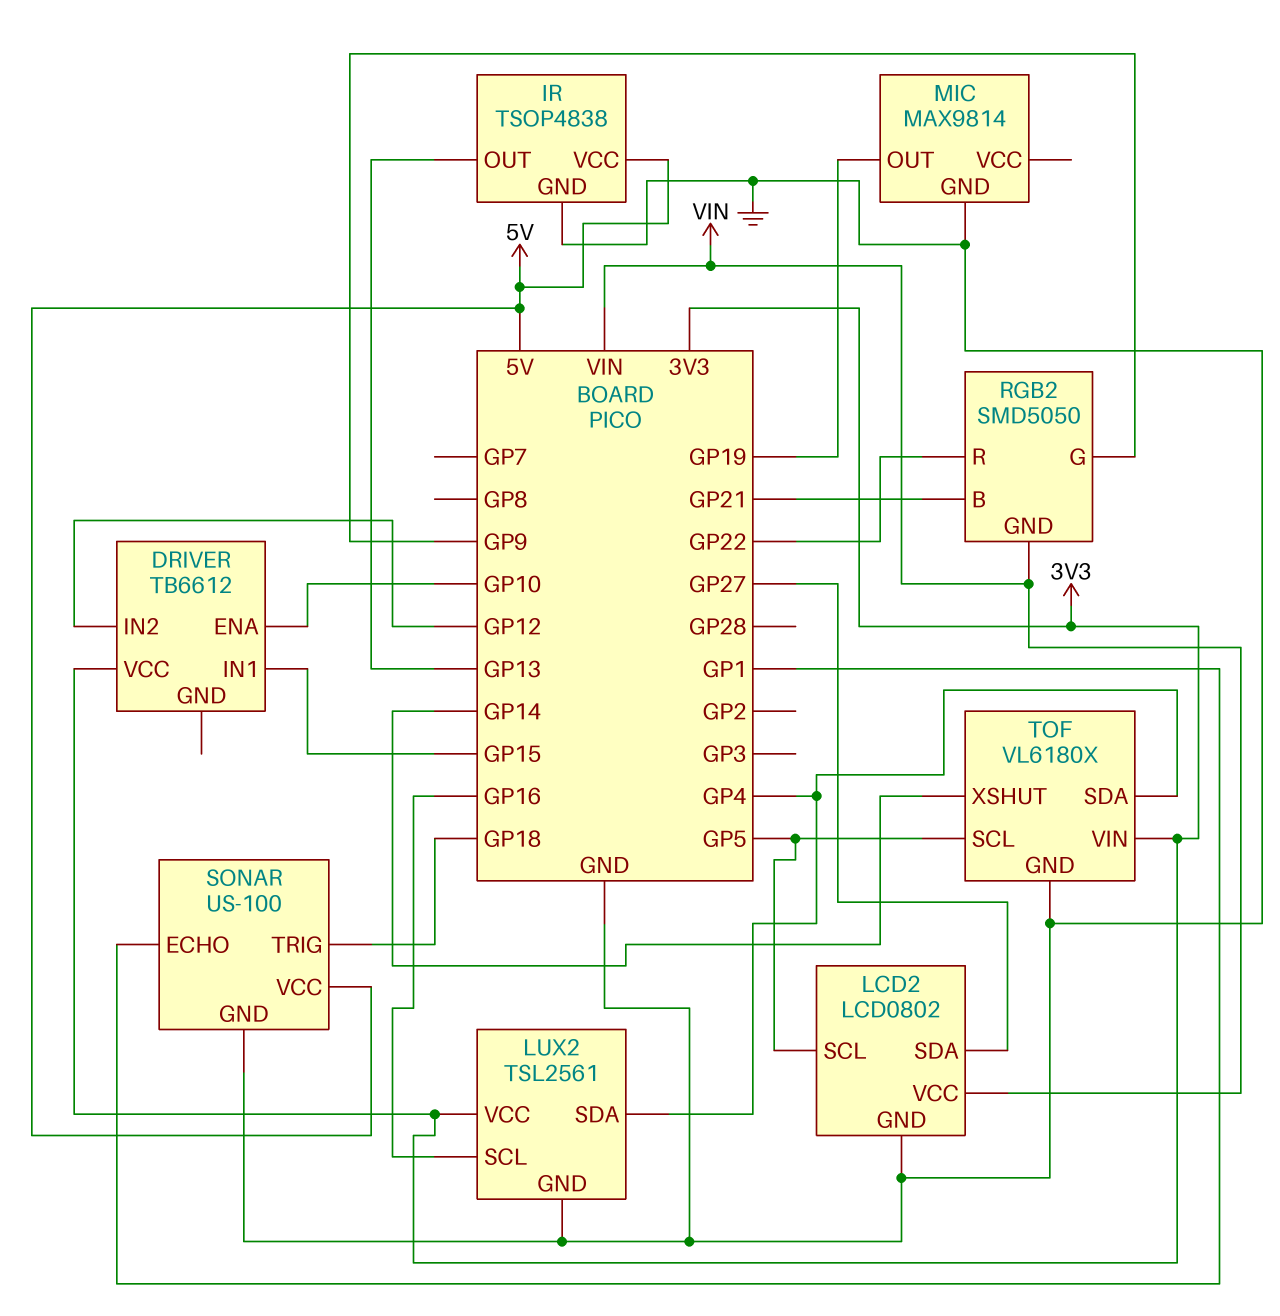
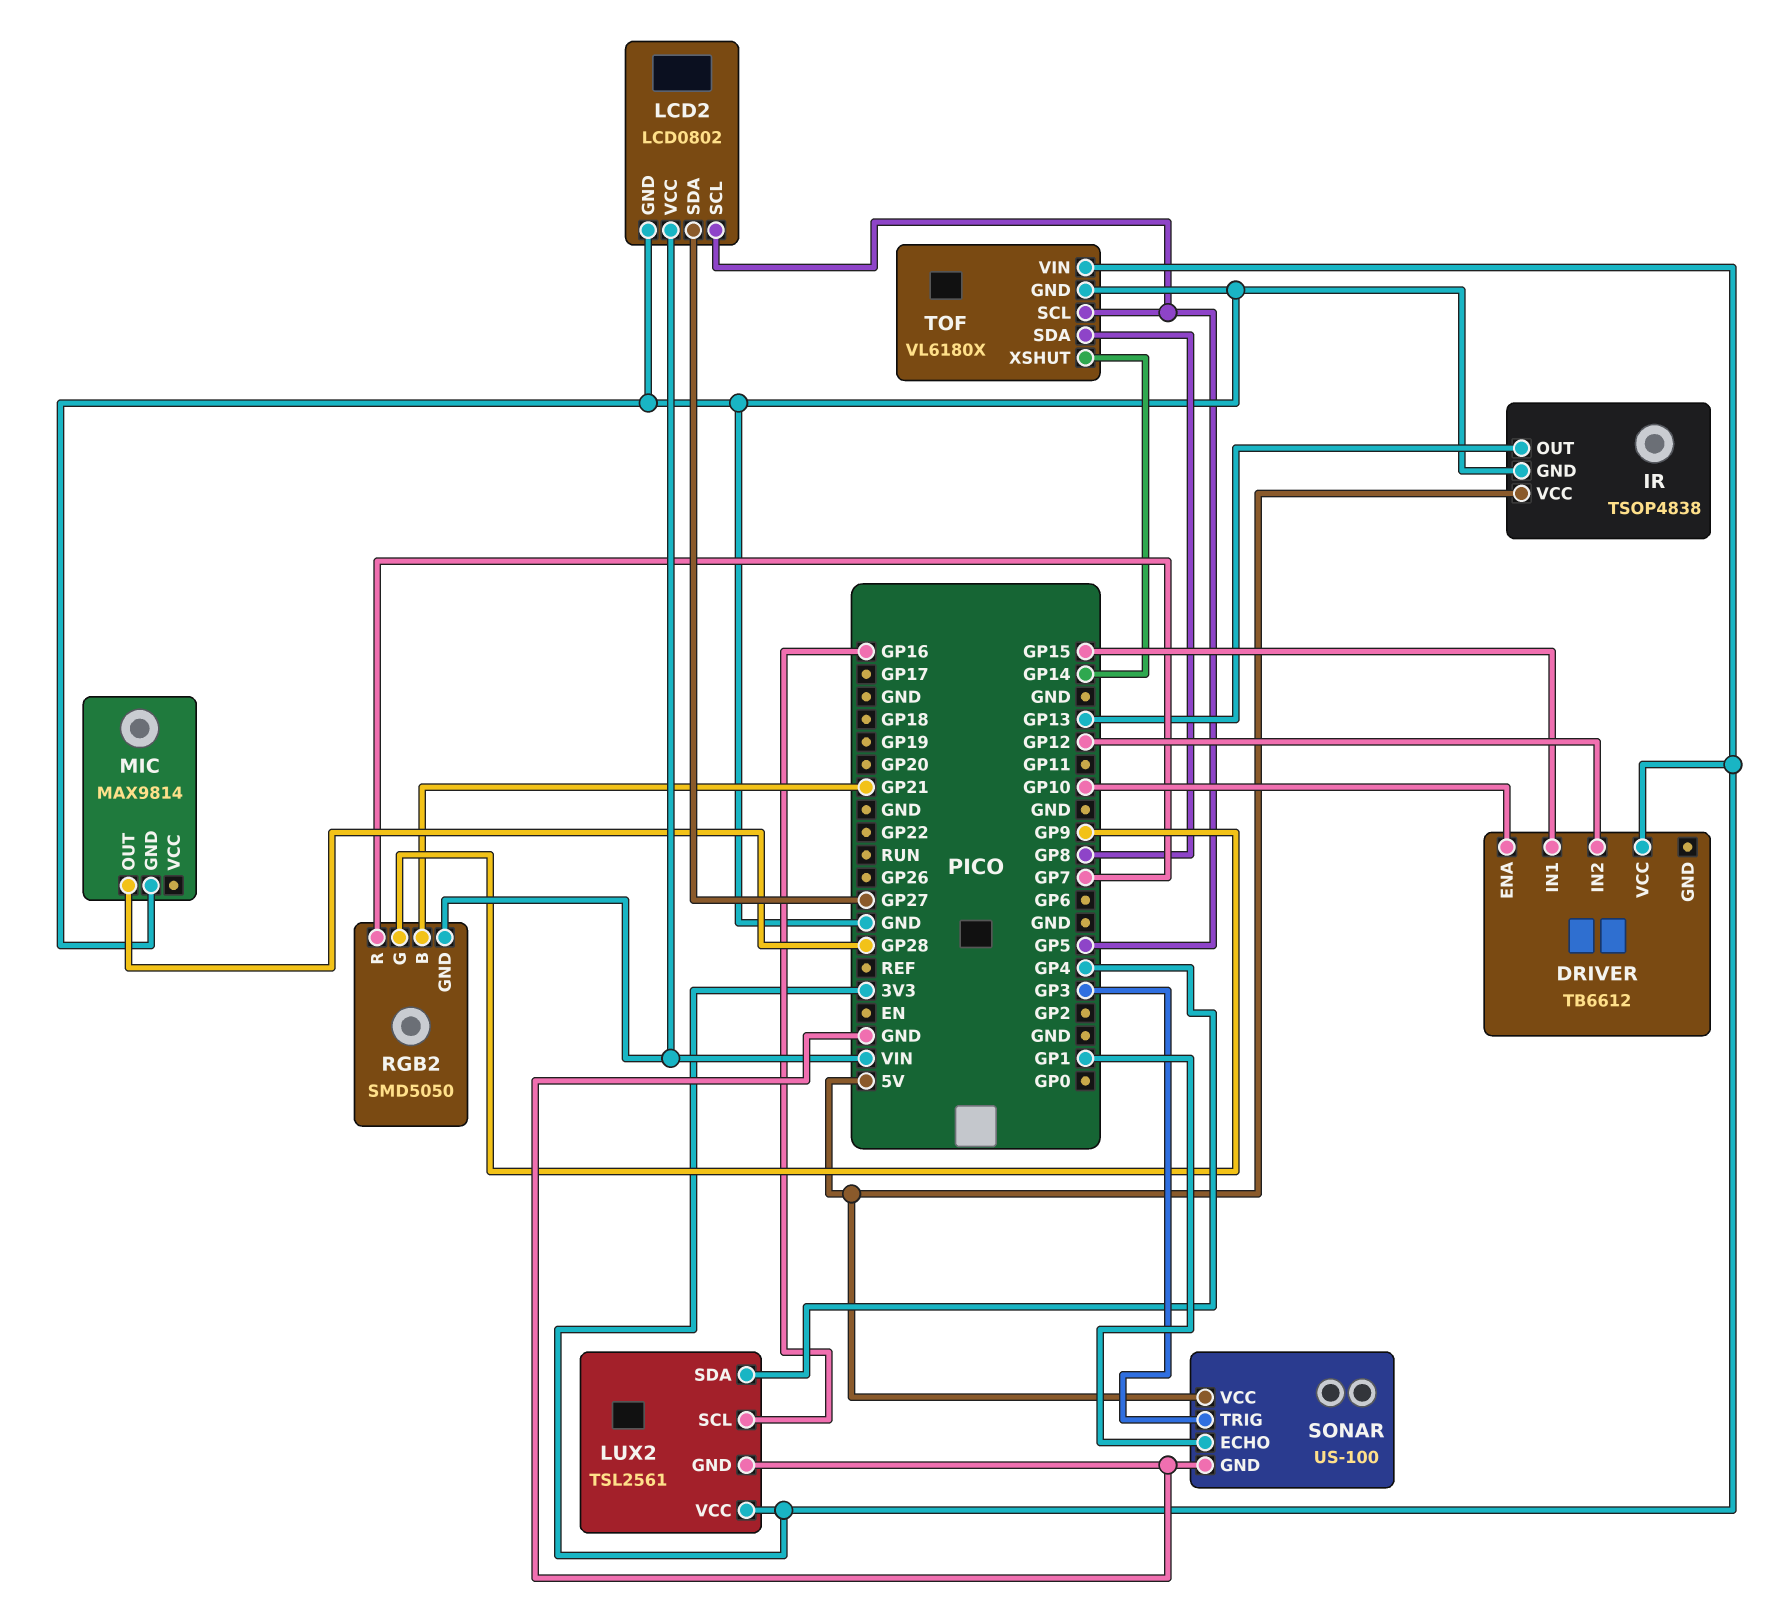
MIC pin OUT: GP19 -> GP28
RGB2 pin R: GP22 -> GP7
SONAR pin TRIG: GP18 -> GP3
TOF pin SDA: GP4 -> GP8

